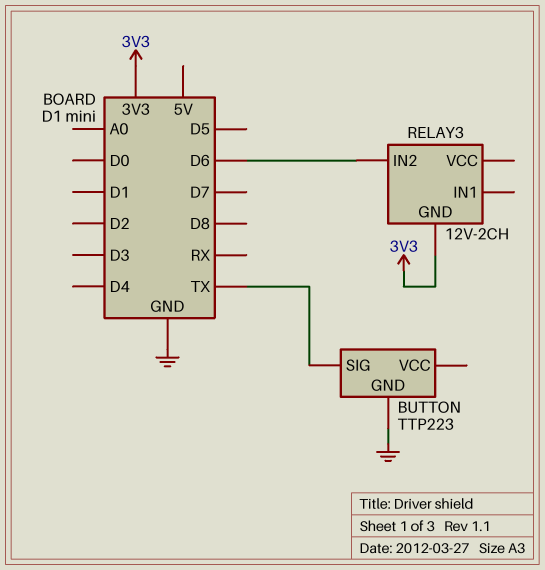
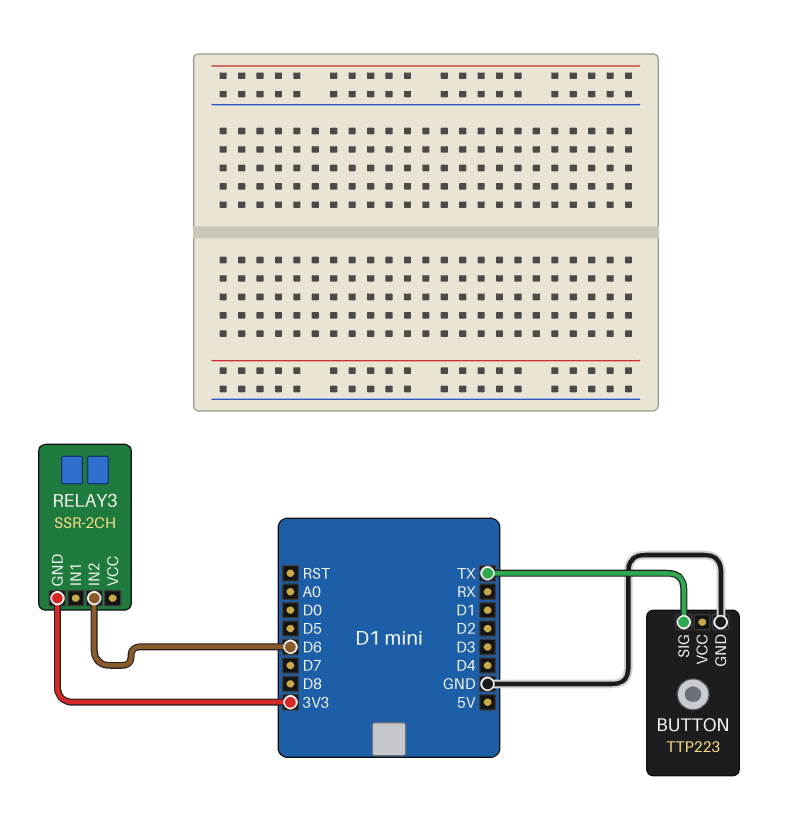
RELAY3: 12V-2CH -> SSR-2CH

